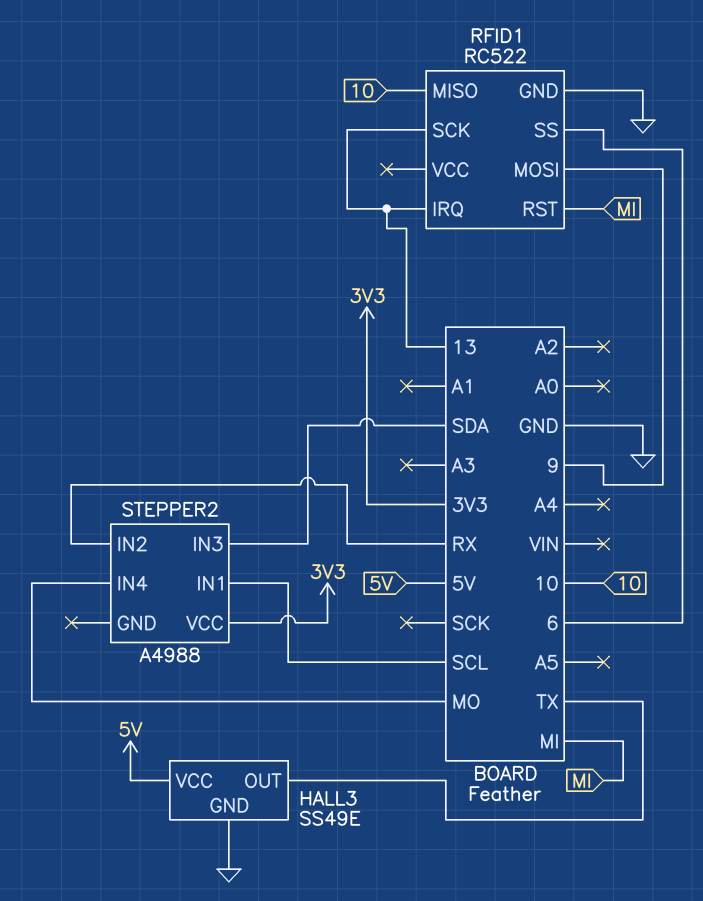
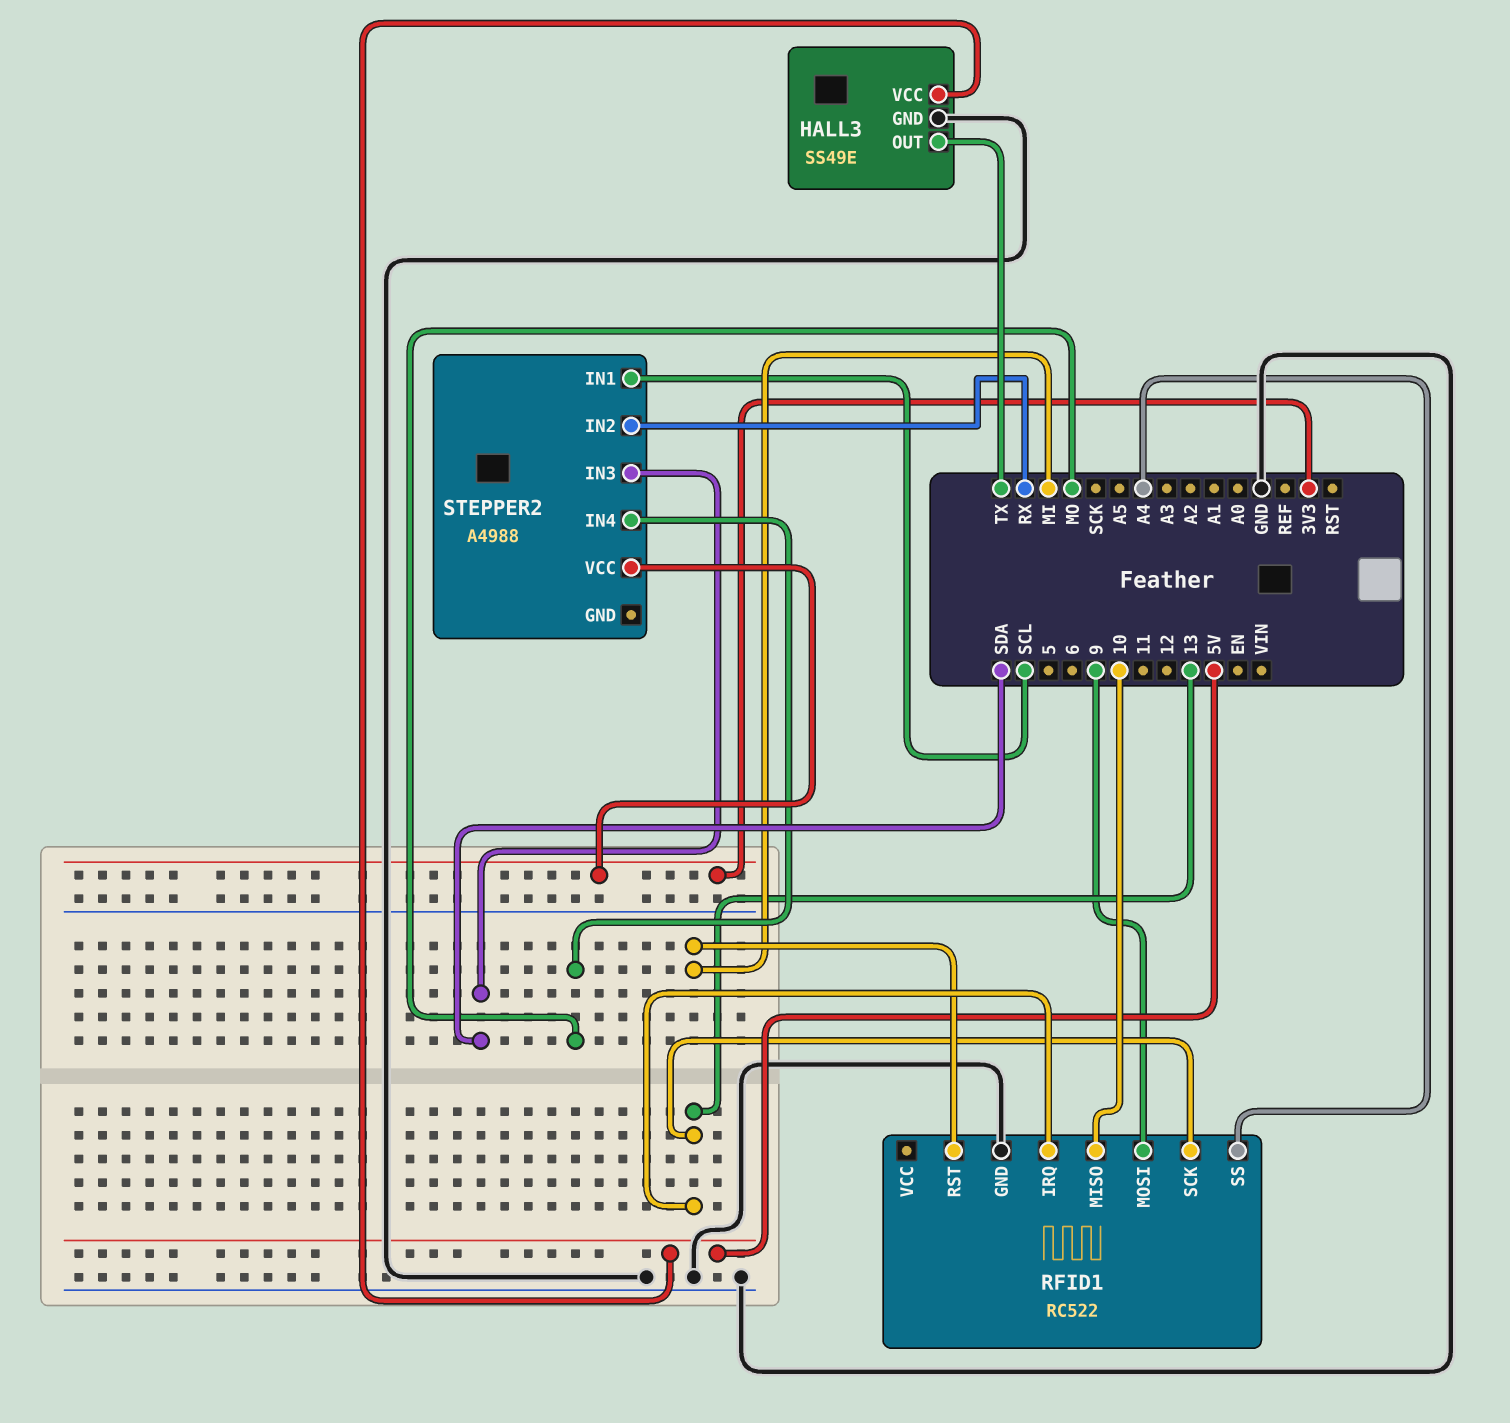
RFID1 pin SS: 6 -> A4

